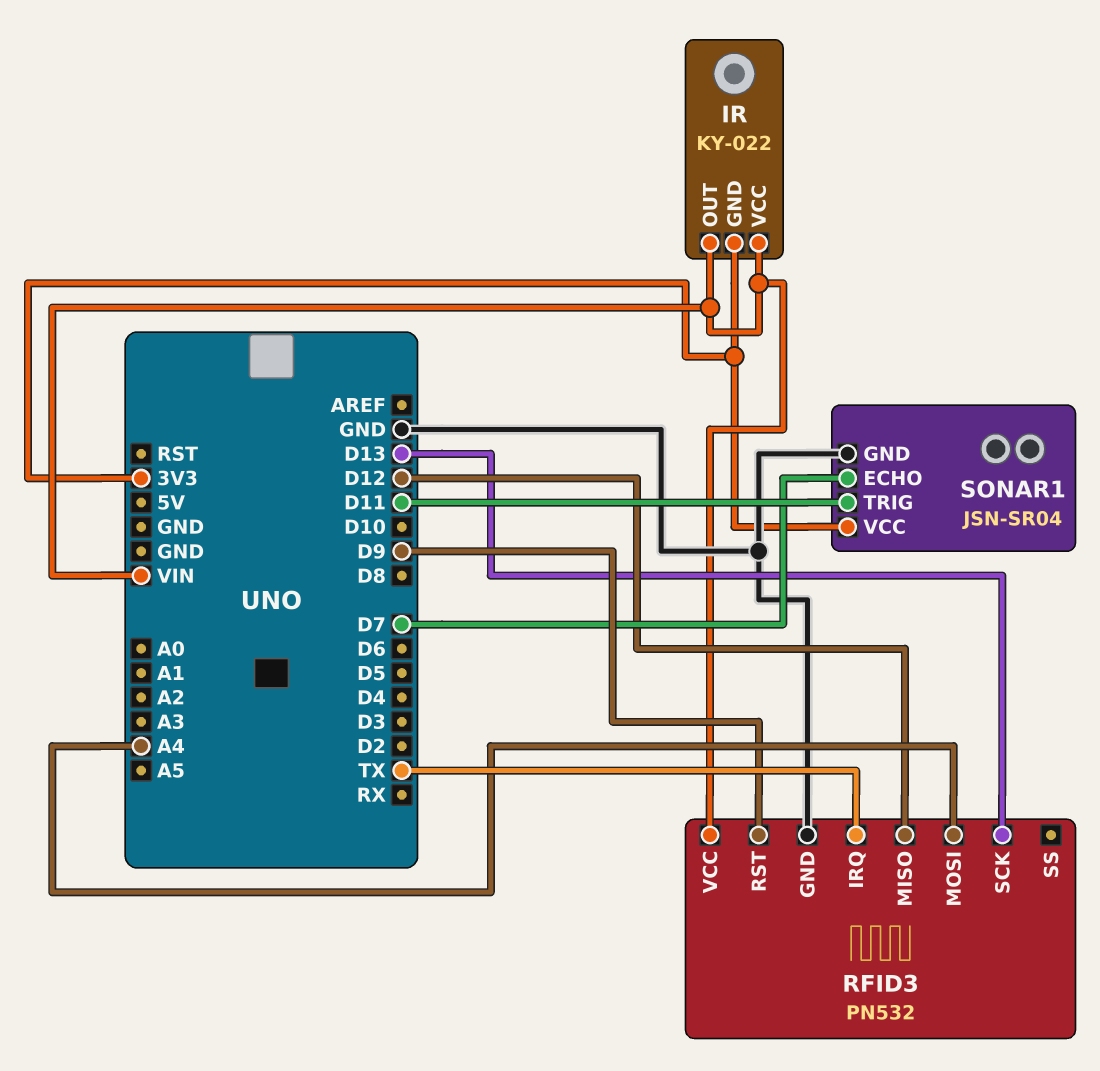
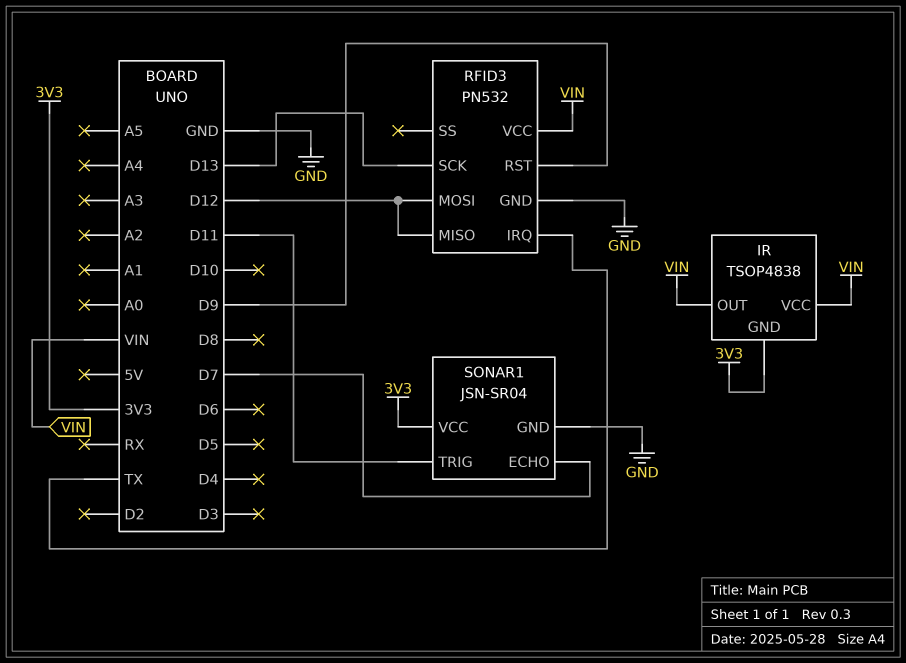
IR: KY-022 -> TSOP4838
RFID3 pin MOSI: A4 -> D12

